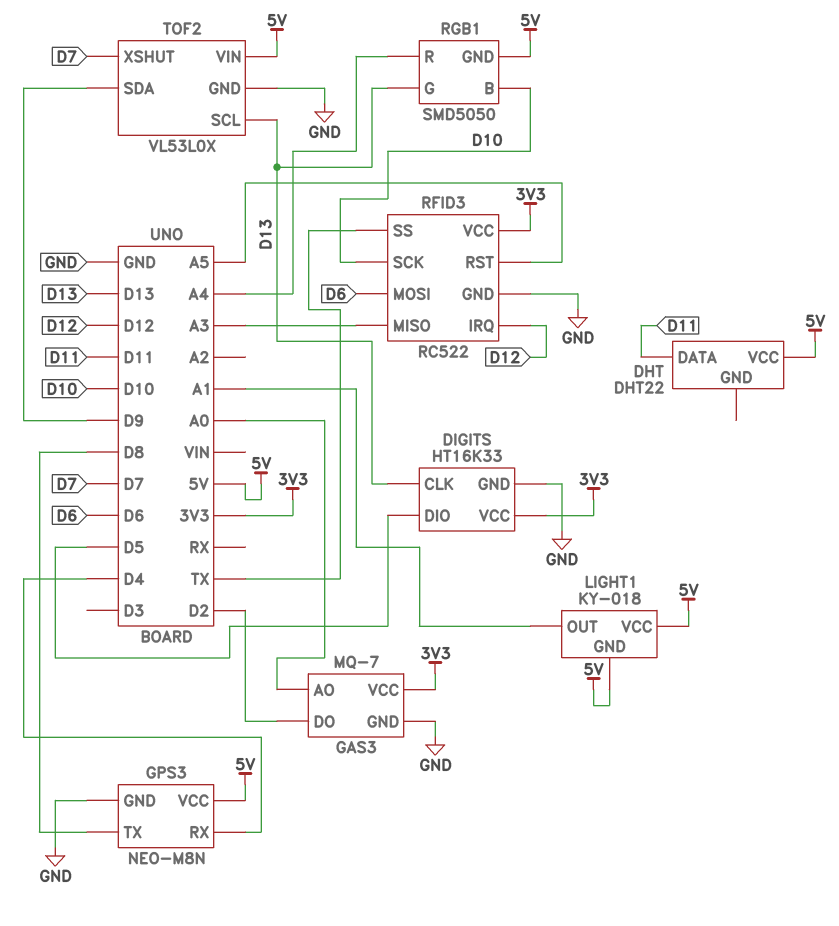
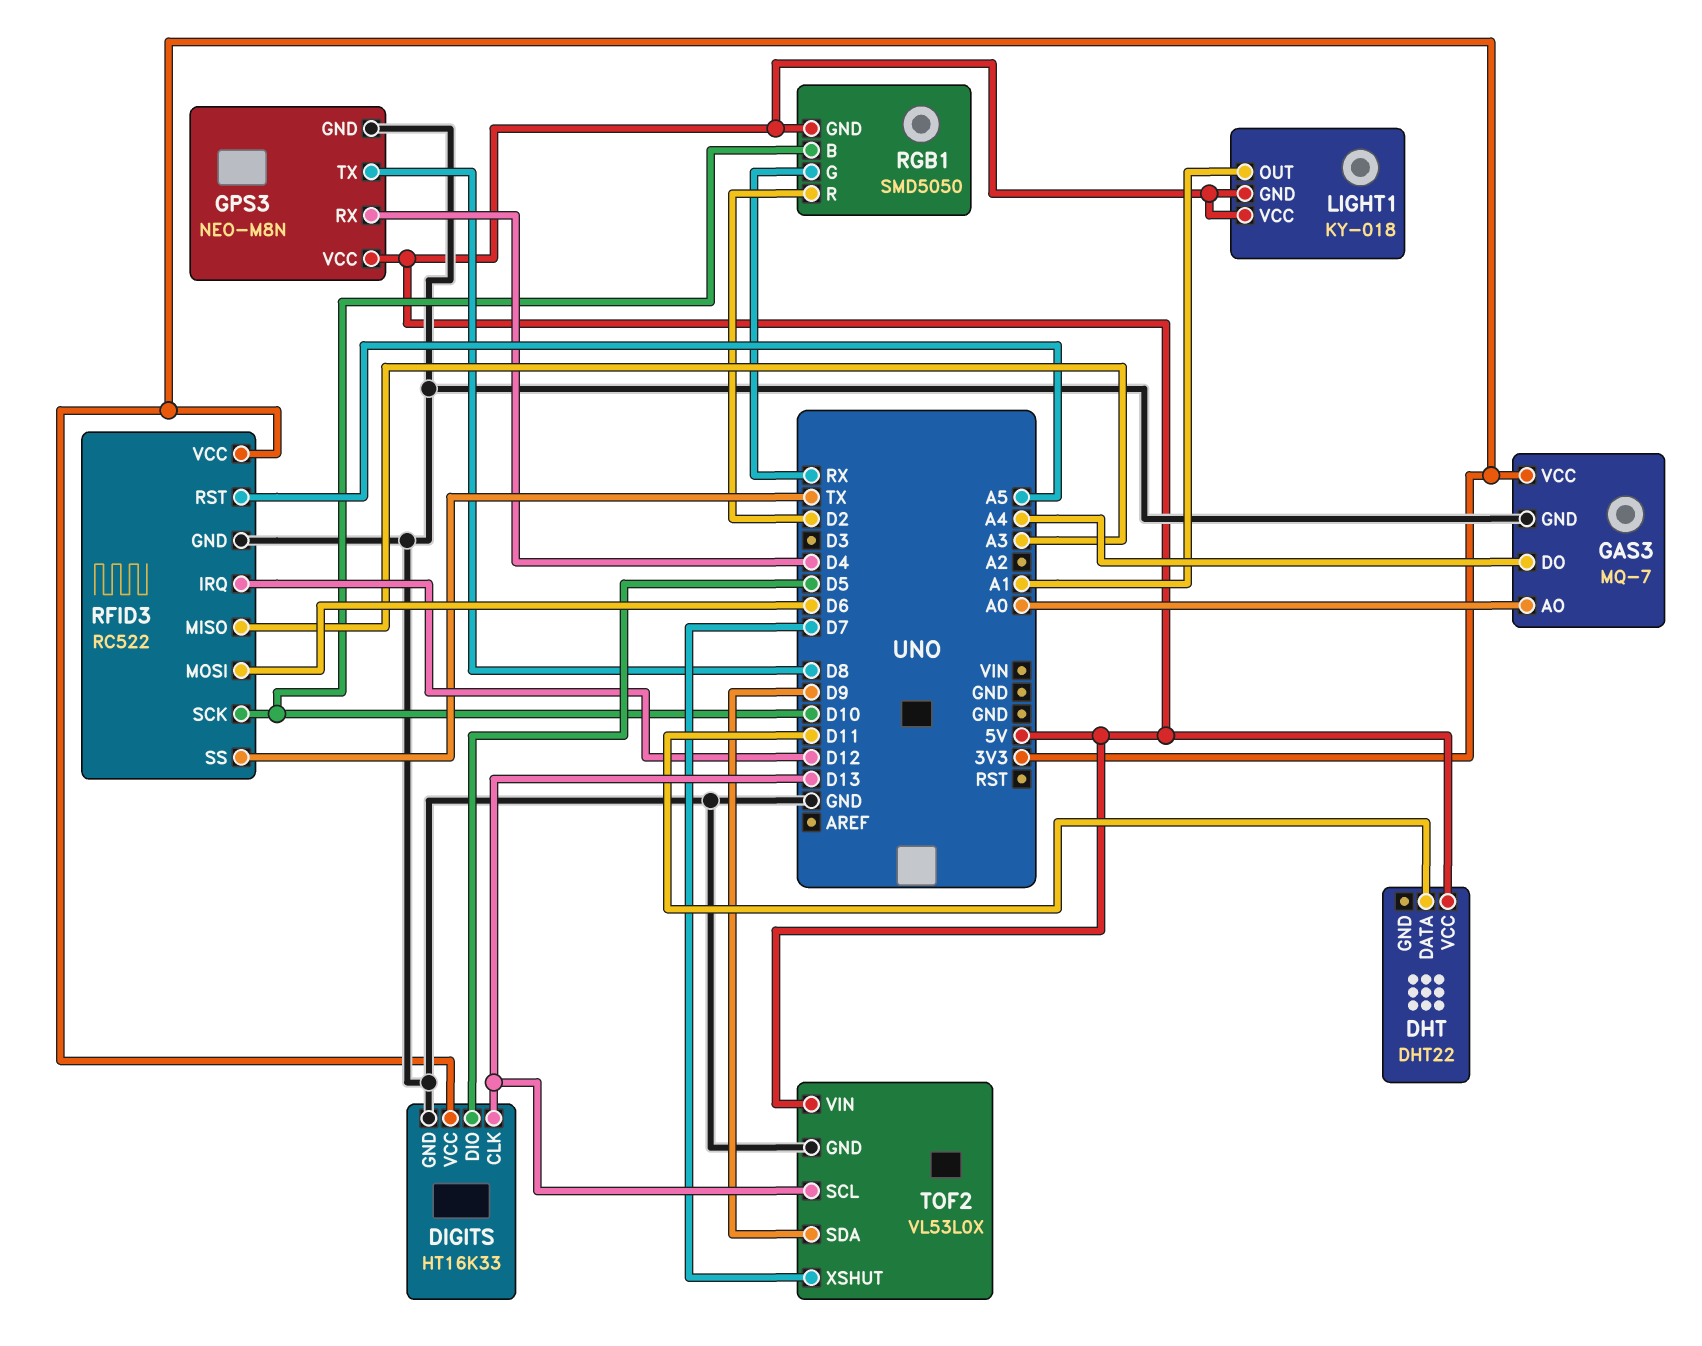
GAS3 pin DO: D2 -> A4
RGB1 pin G: D13 -> RX
RGB1 pin R: A4 -> D2

